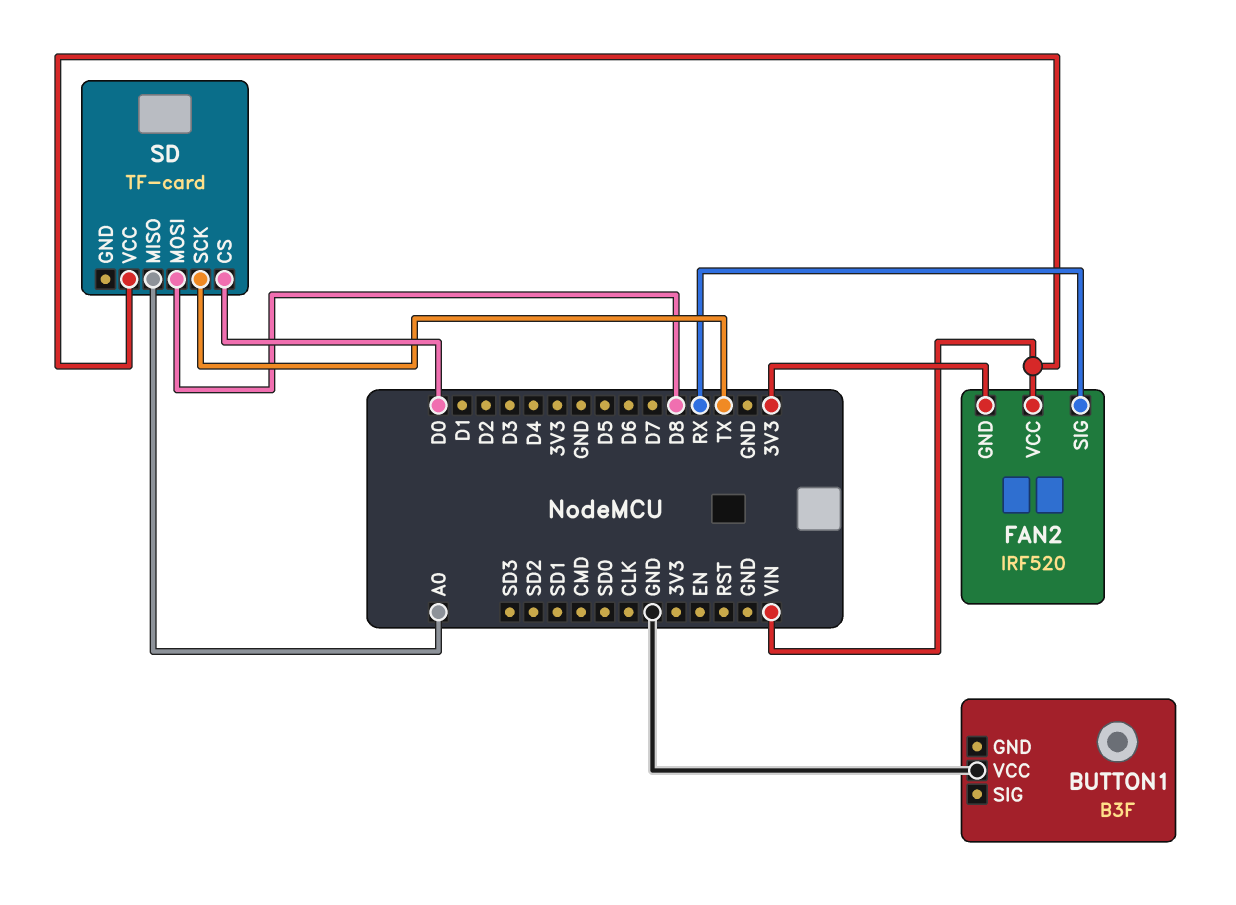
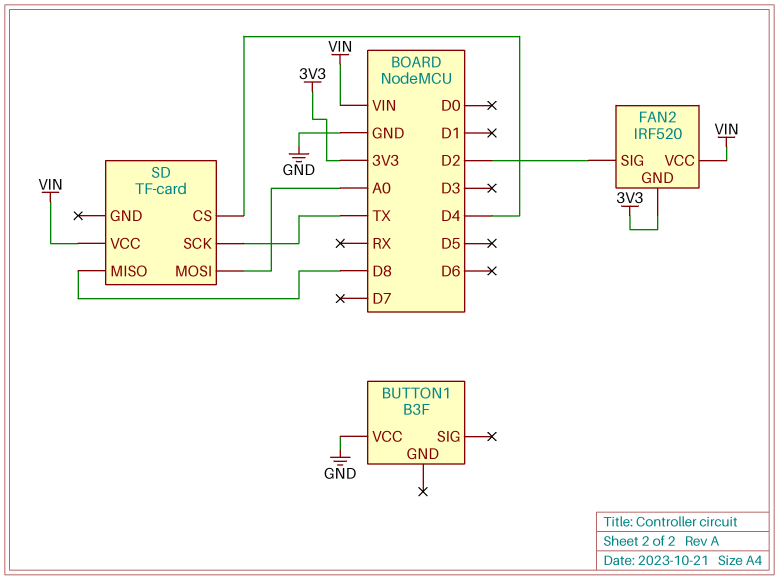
FAN2 pin SIG: RX -> D2
SD pin CS: D0 -> D4
SD pin MISO: A0 -> D8
SD pin MOSI: D8 -> A0

